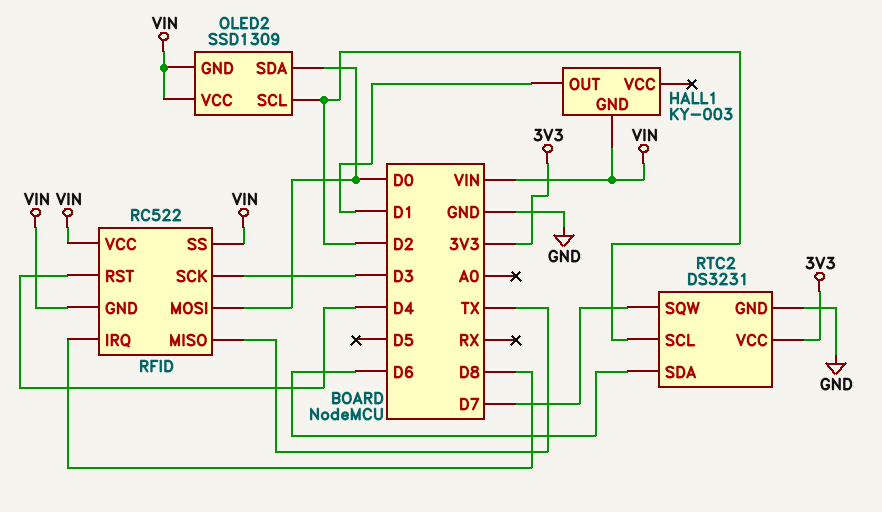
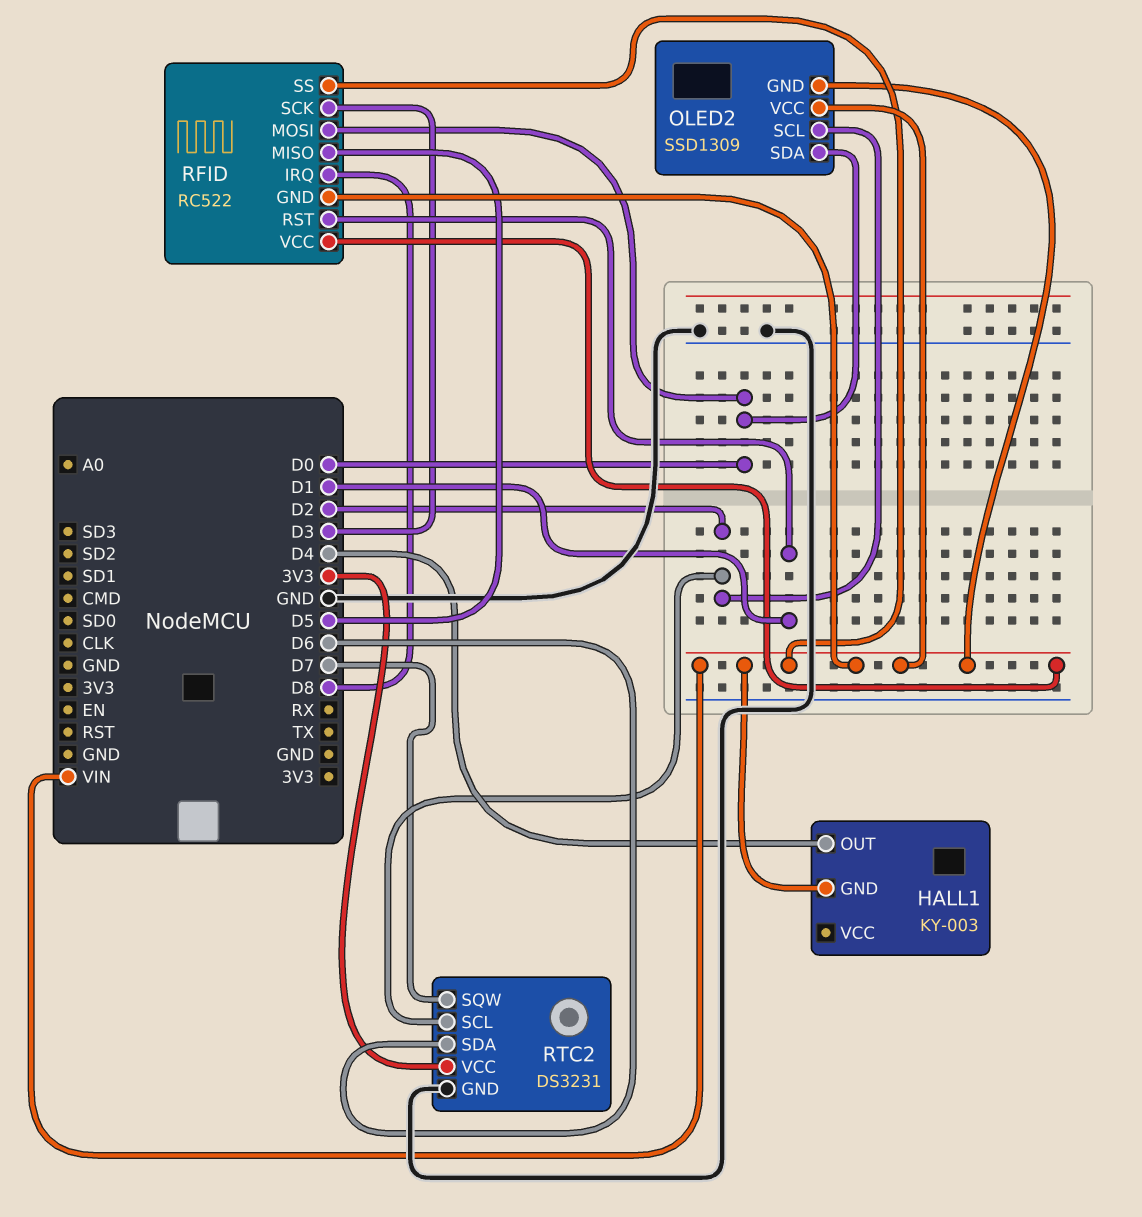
HALL1 pin OUT: D1 -> D4
RFID pin MISO: TX -> D5
RFID pin RST: D4 -> D1

